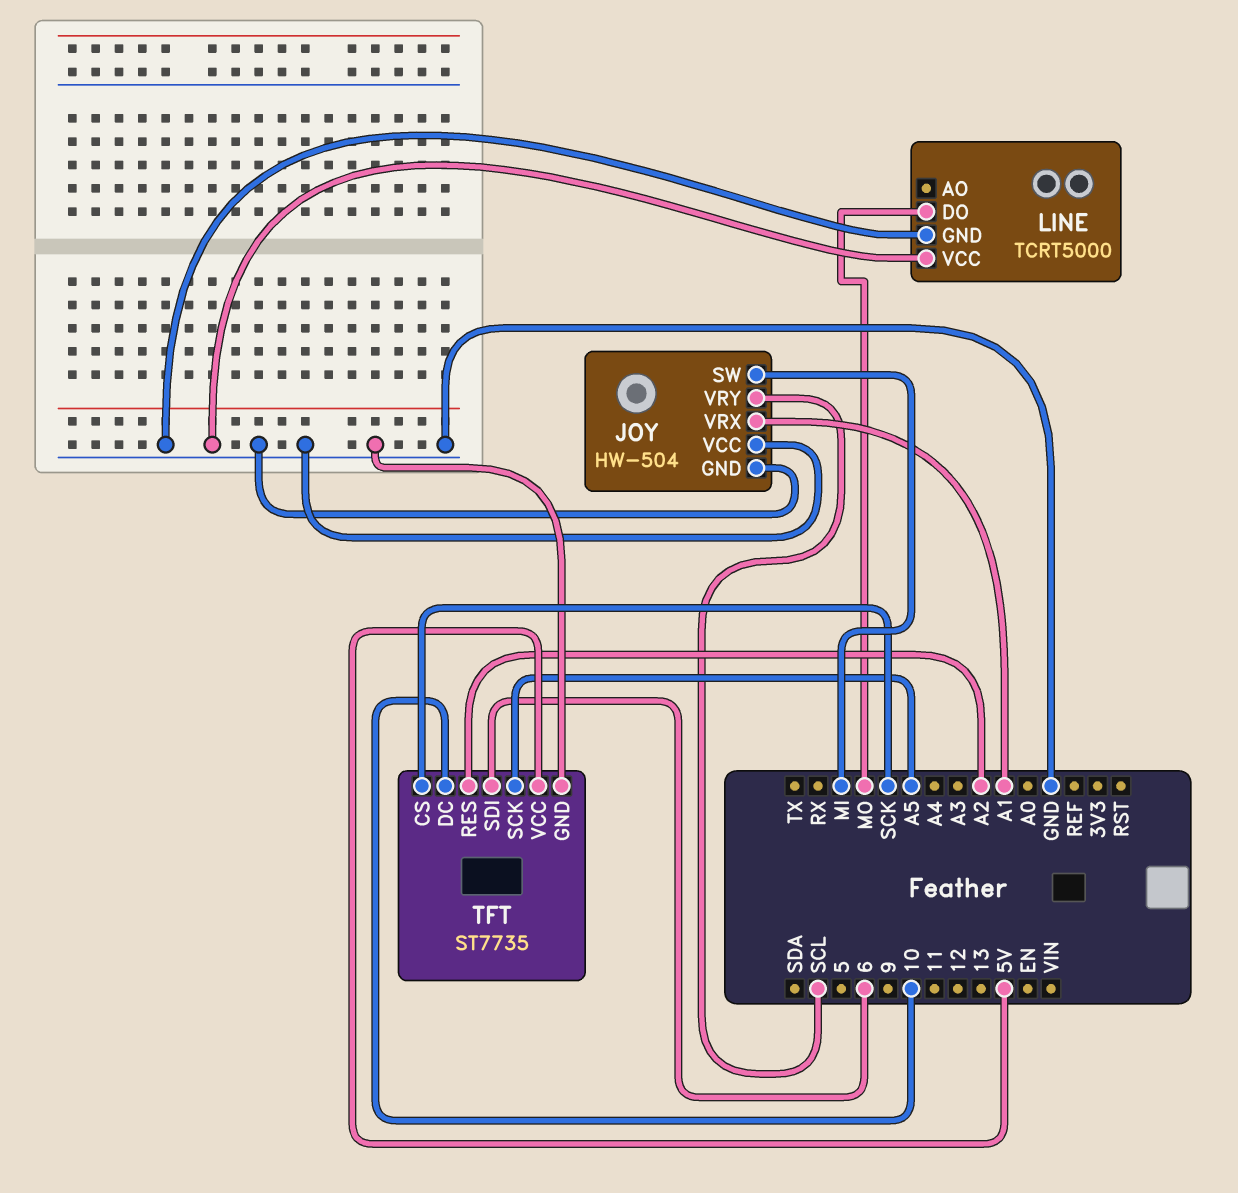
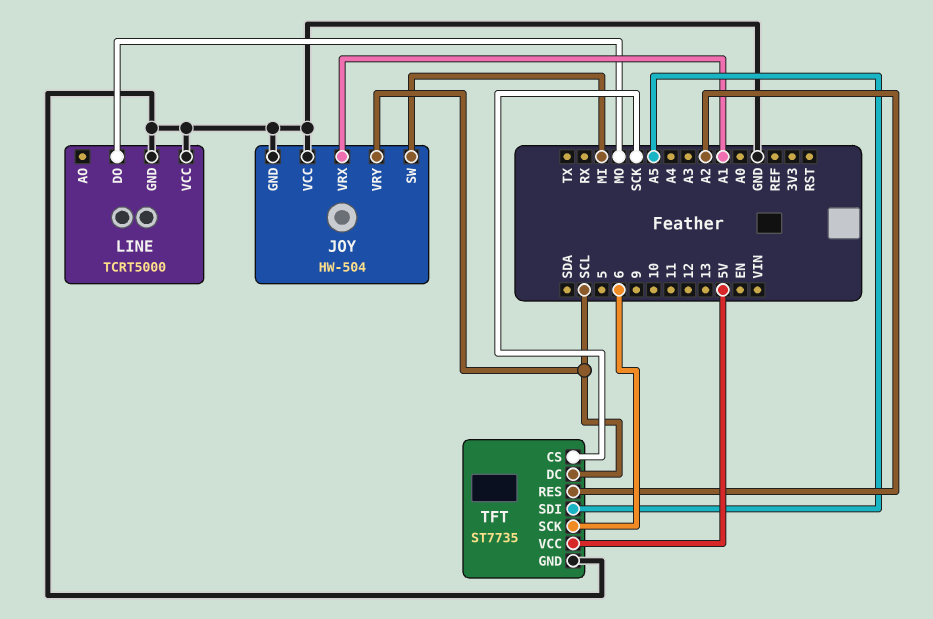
TFT pin DC: 10 -> SCL
TFT pin SCK: A5 -> 6
TFT pin SDI: 6 -> A5

